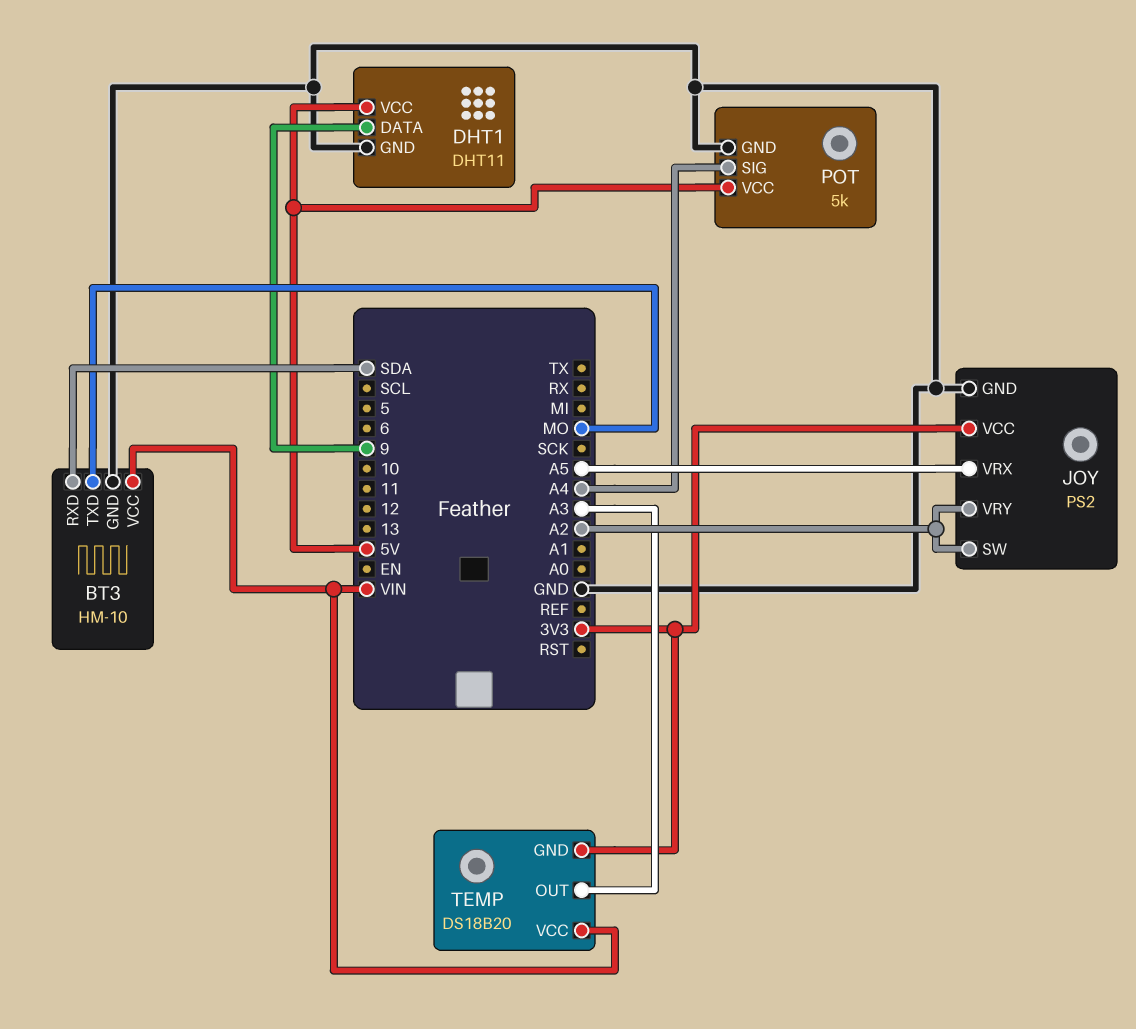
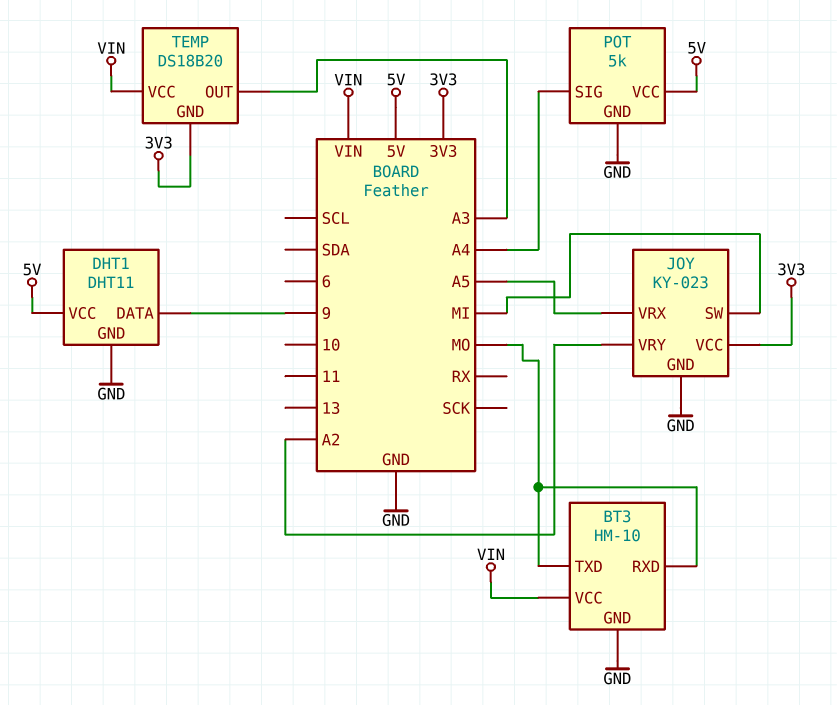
BT3 pin RXD: SDA -> MO
JOY: PS2 -> KY-023
JOY pin SW: A2 -> MI

